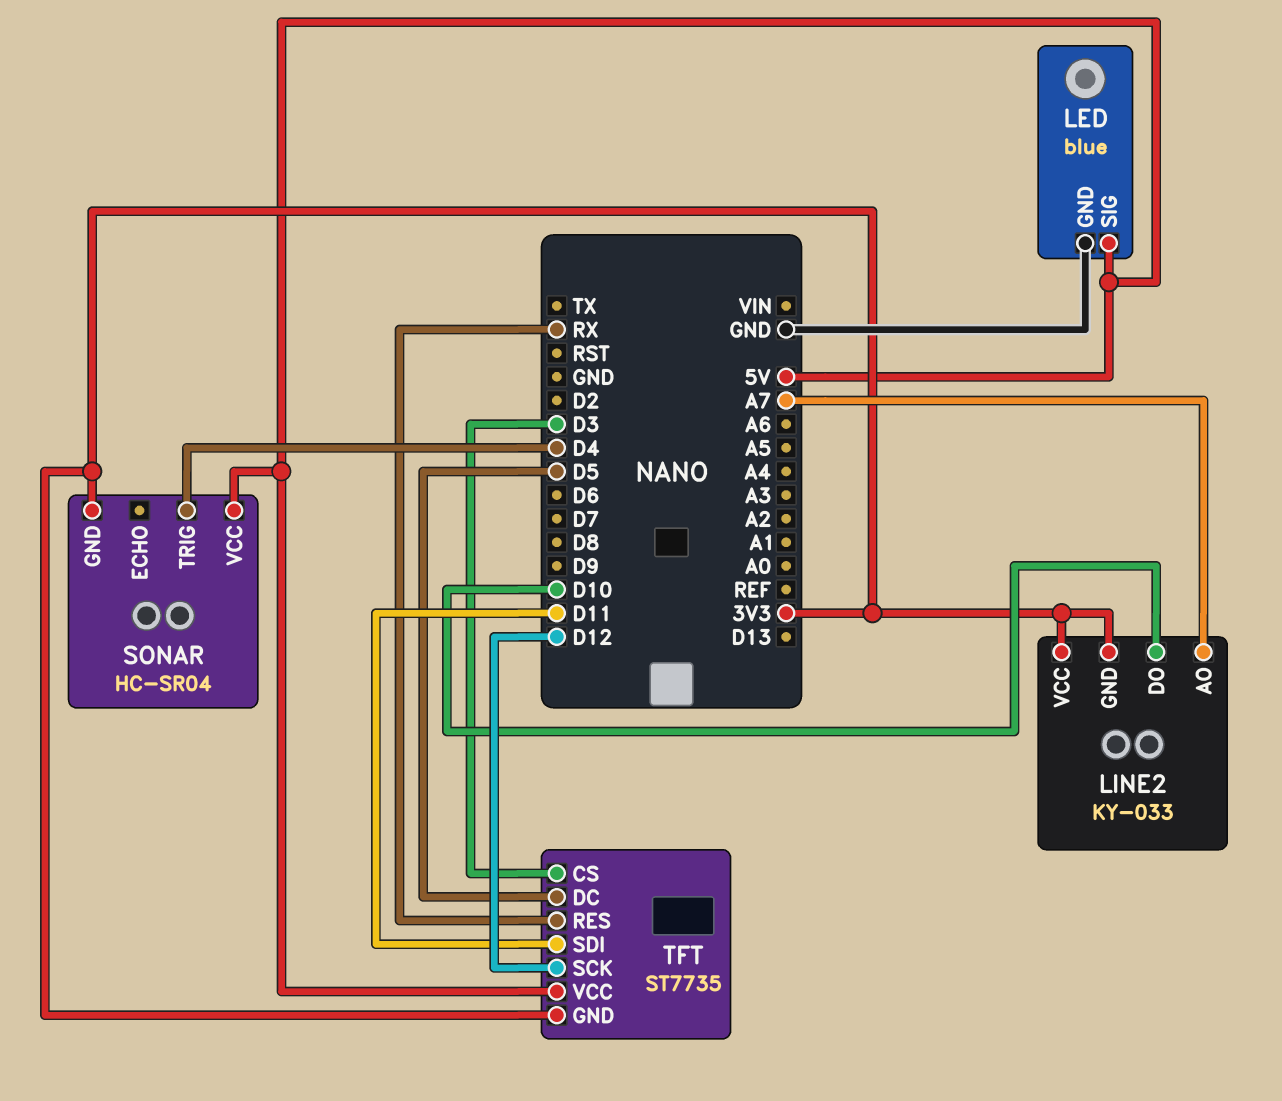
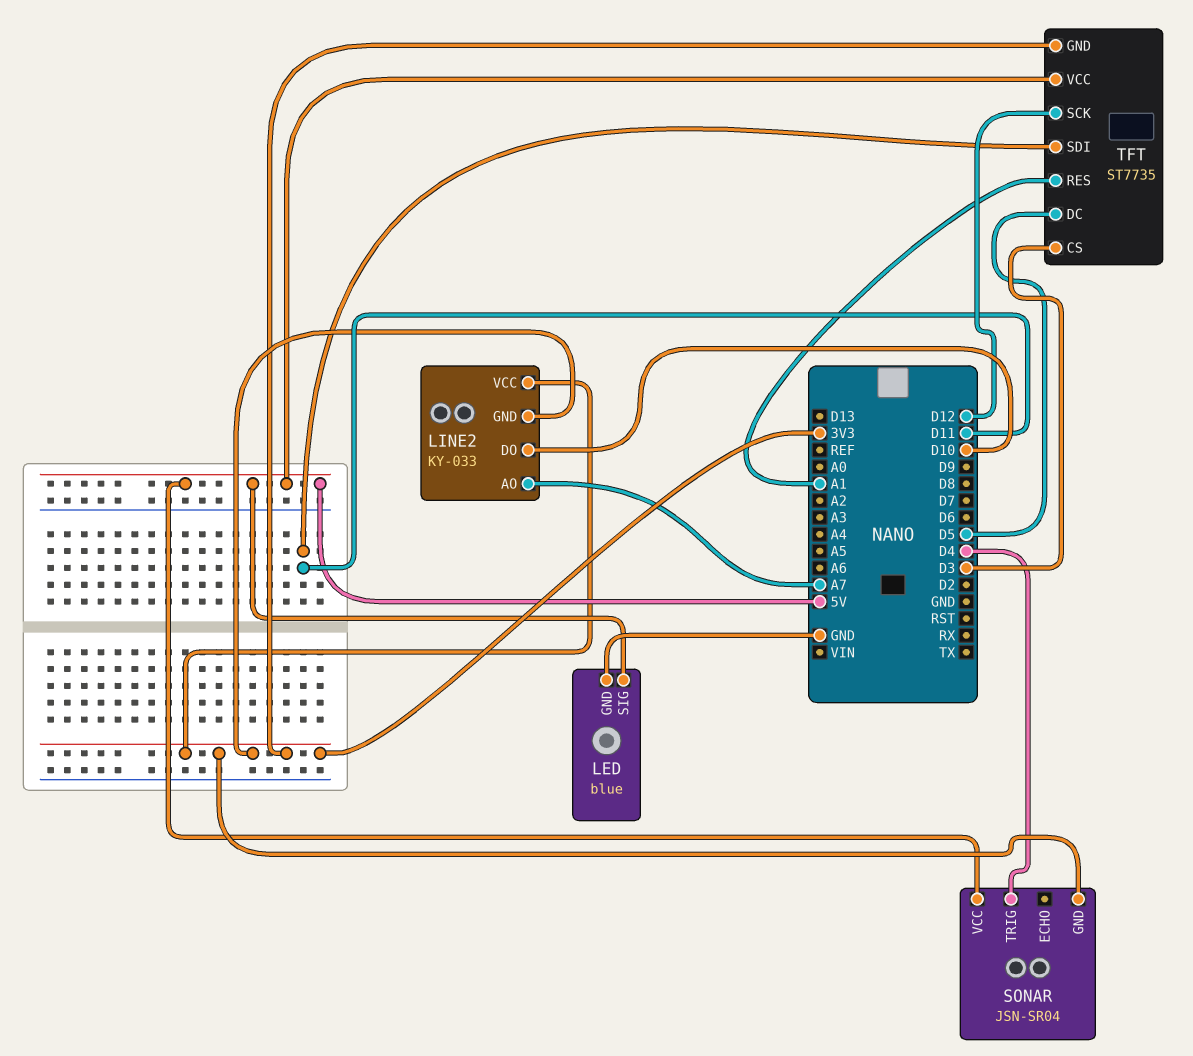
SONAR: HC-SR04 -> JSN-SR04
TFT pin RES: RX -> A1

